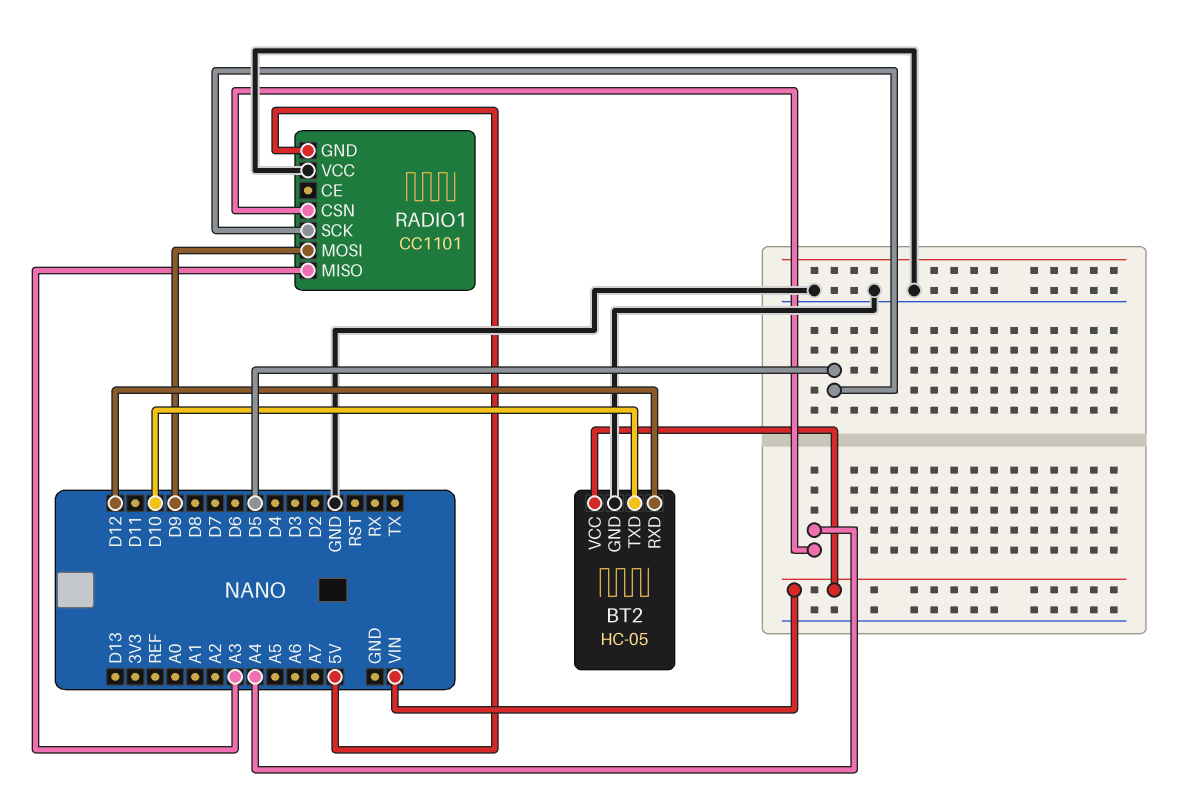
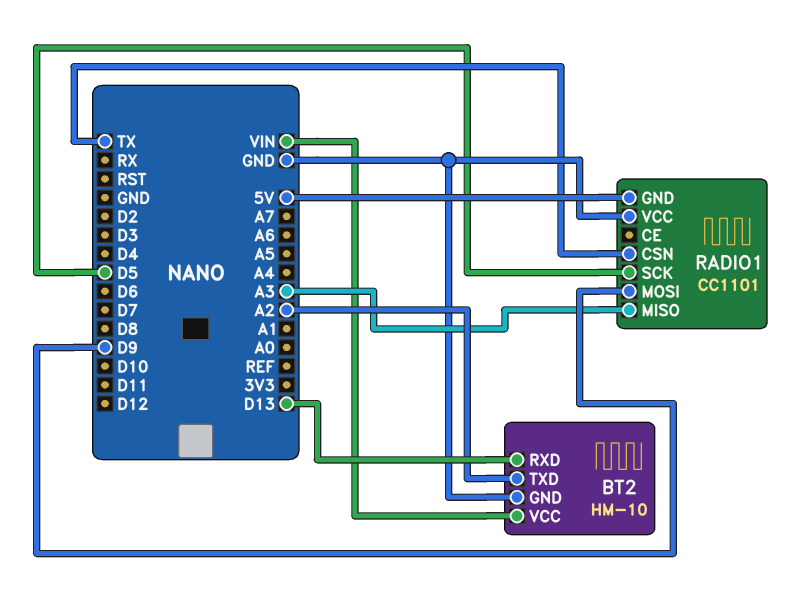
BT2: HC-05 -> HM-10
BT2 pin RXD: D12 -> D13
BT2 pin TXD: D10 -> A2
RADIO1 pin CSN: A4 -> TX

